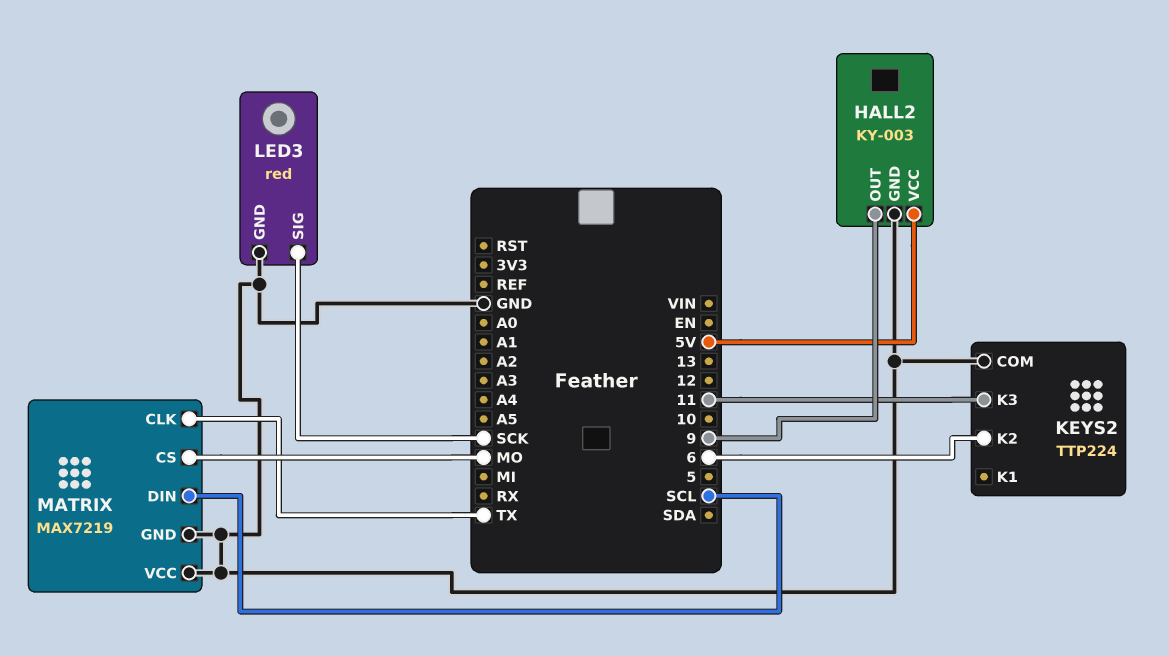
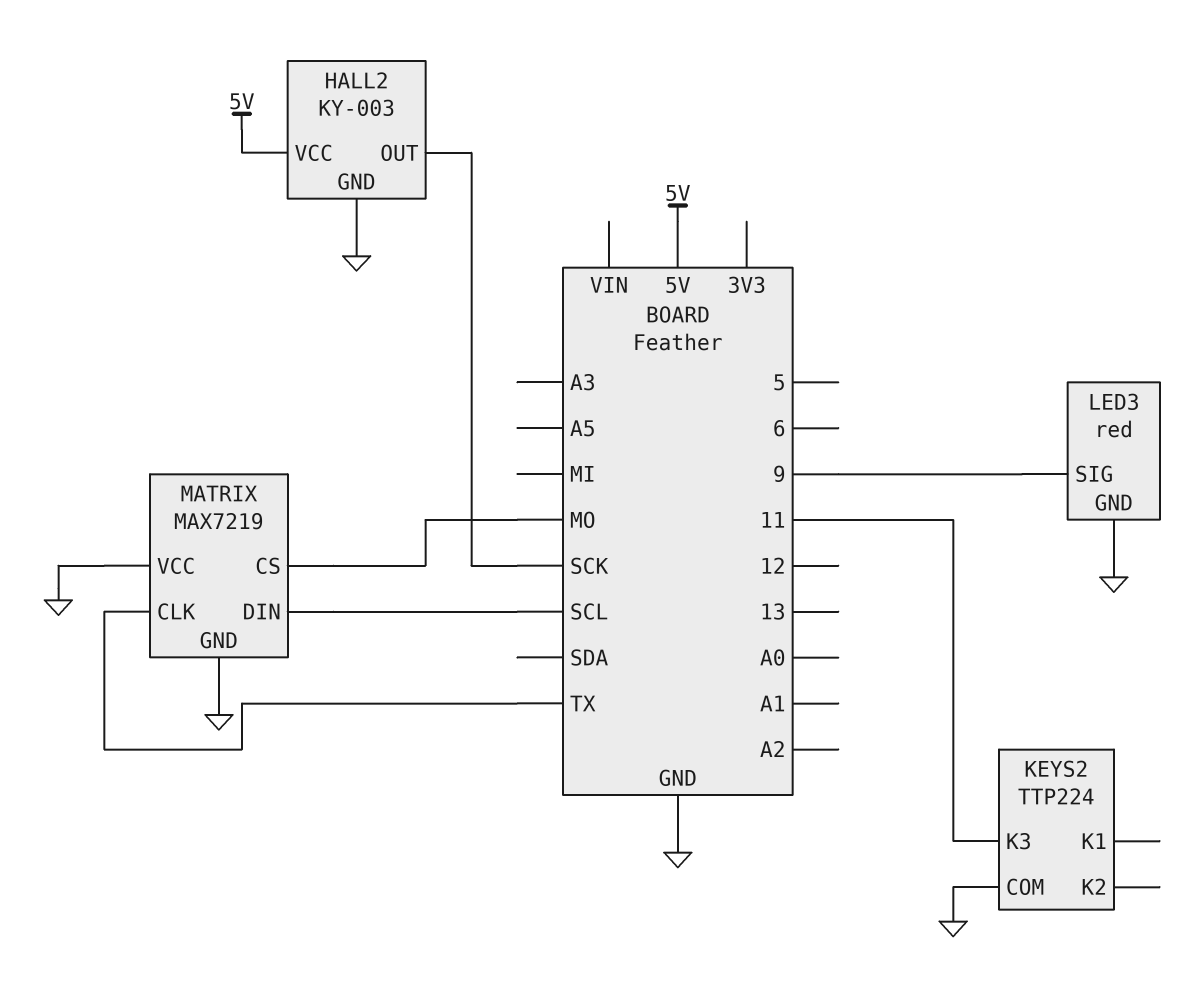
HALL2 pin OUT: 9 -> SCK
KEYS2 pin K2: 6 -> none
LED3 pin SIG: SCK -> 9

